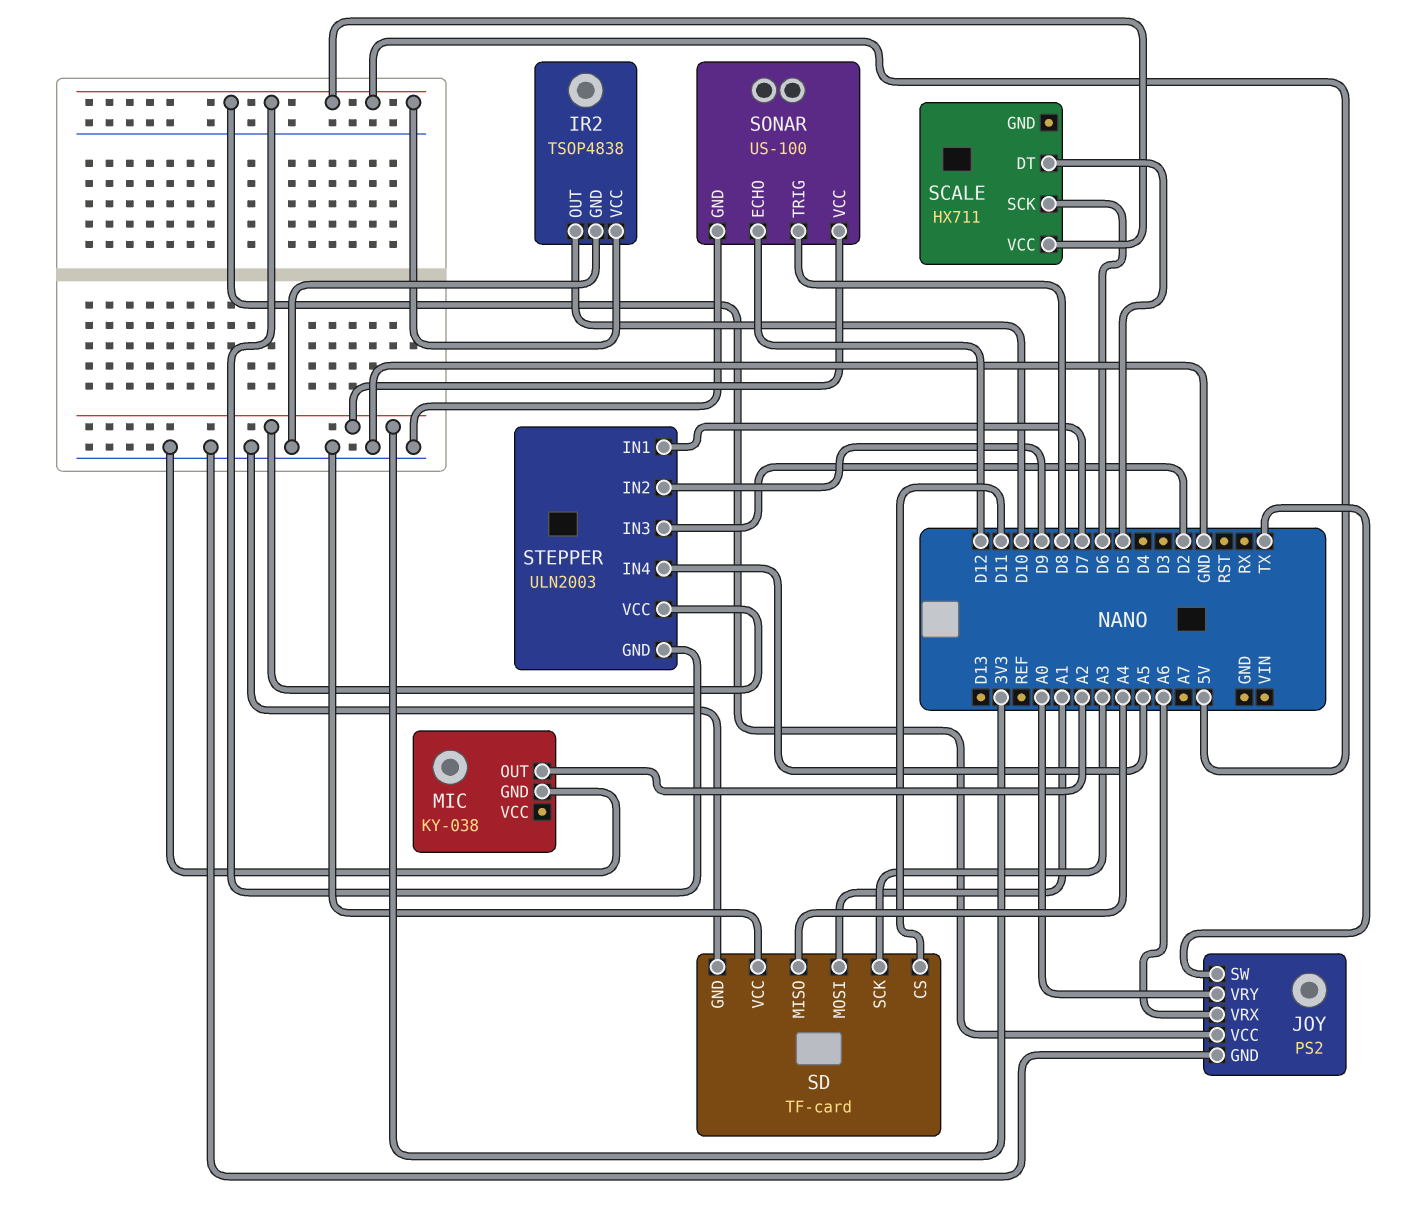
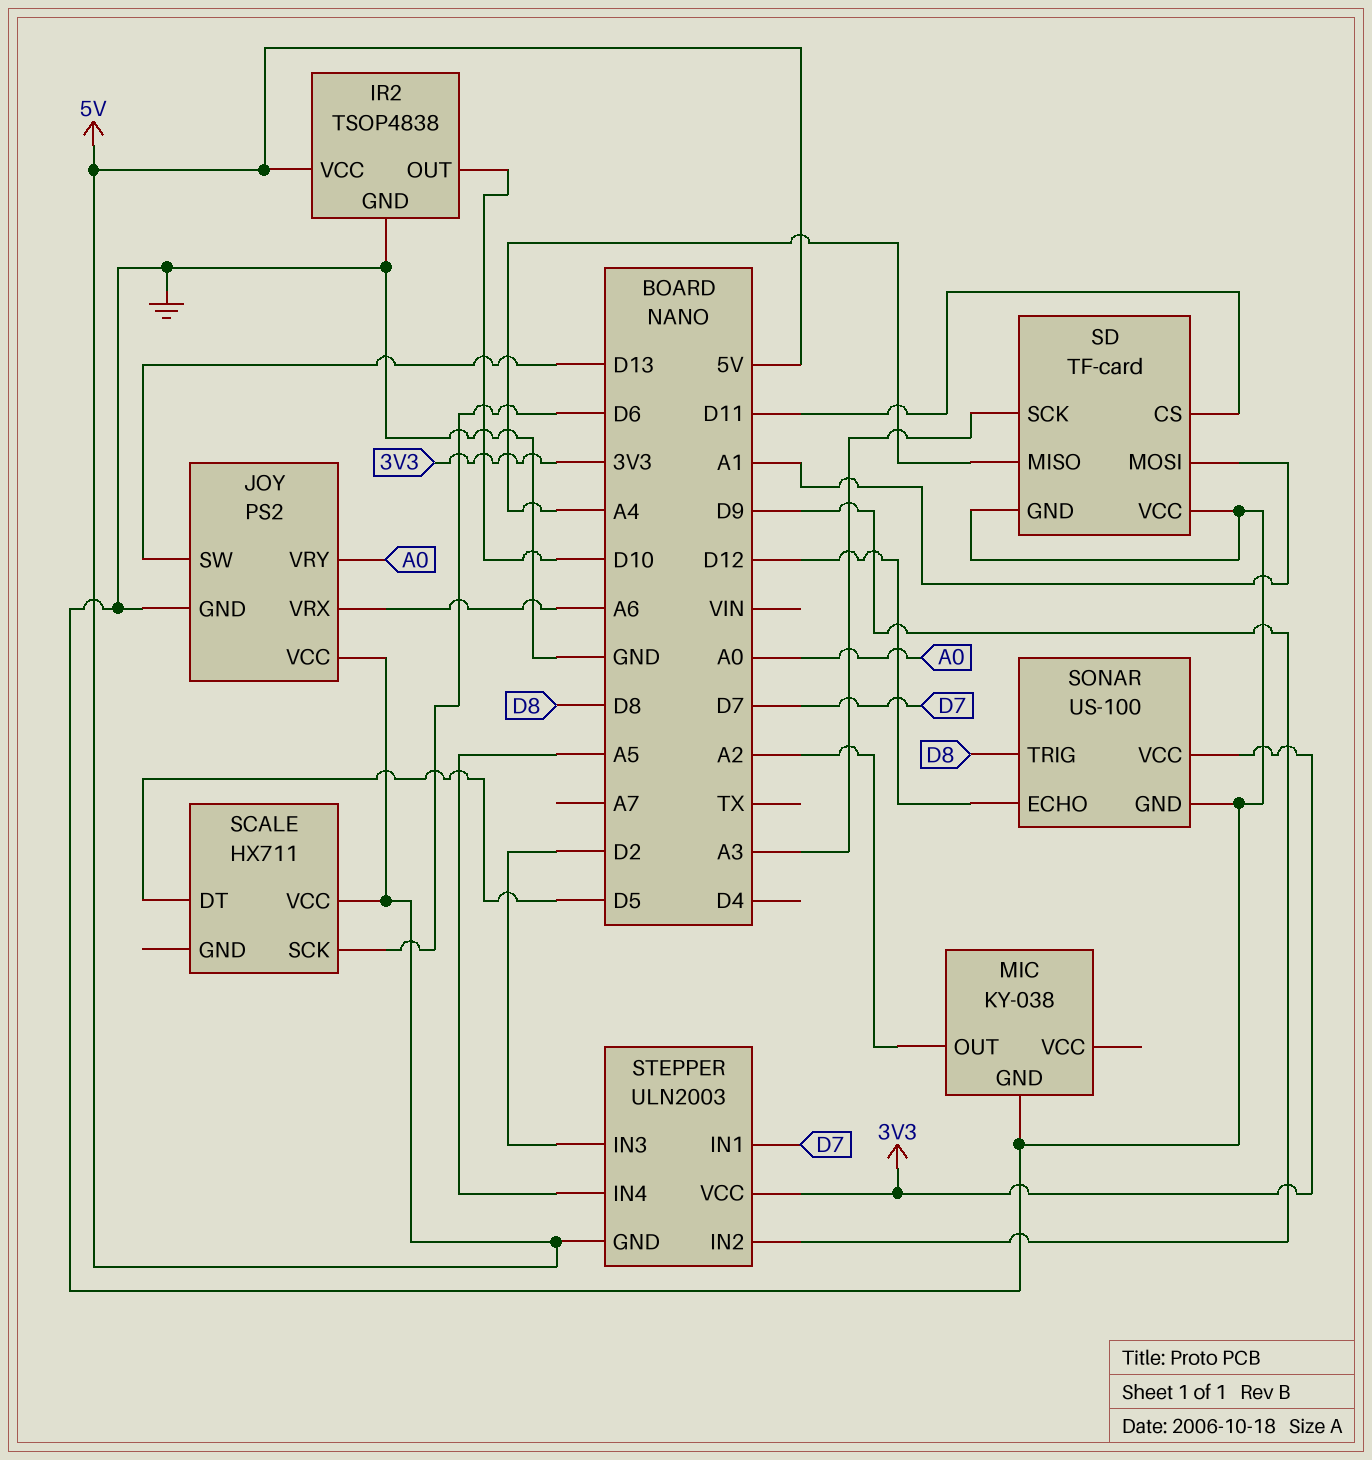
JOY pin SW: TX -> D13

